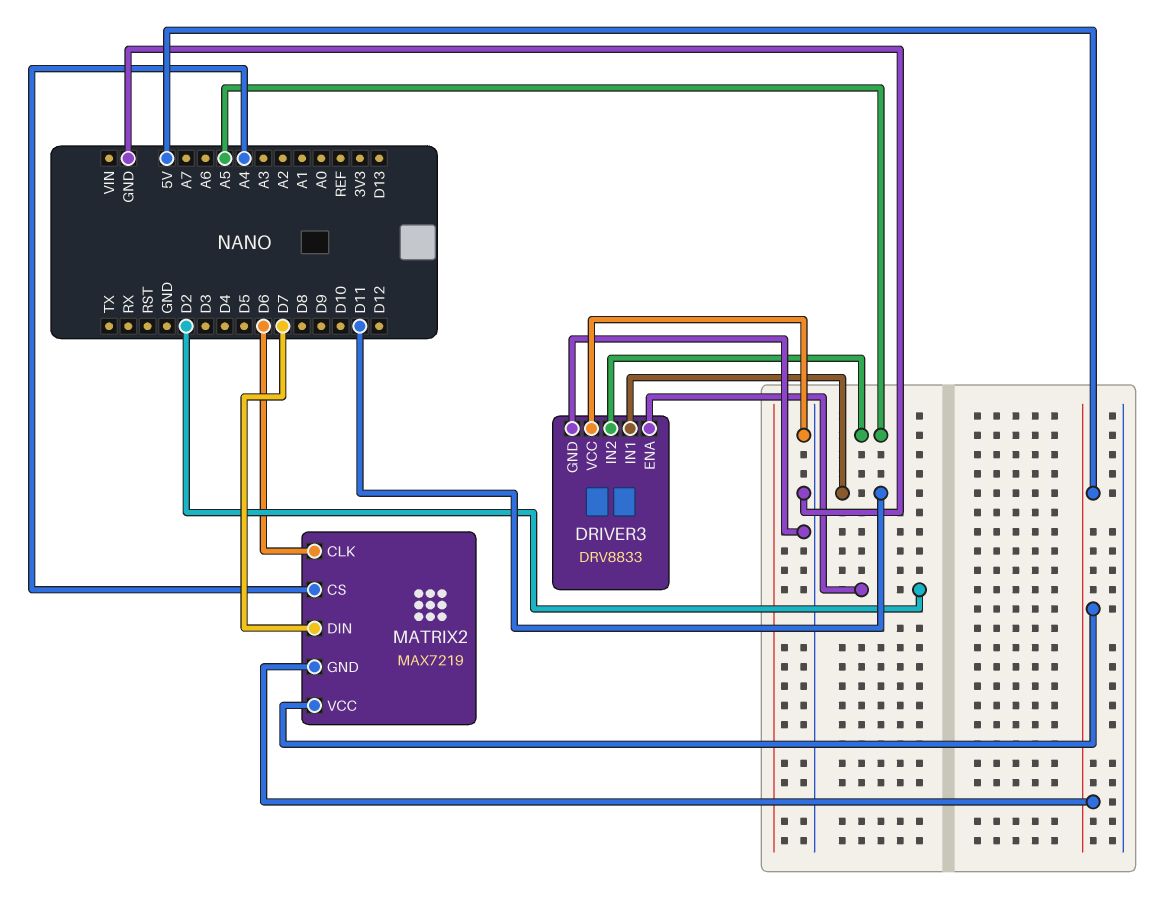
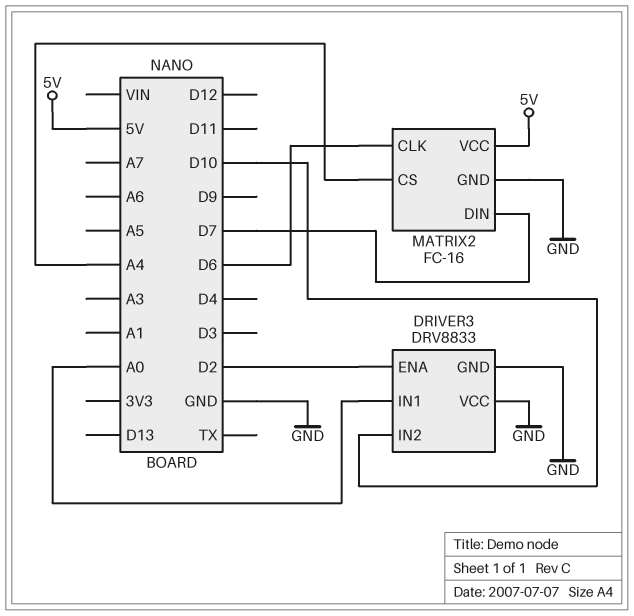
DRIVER3 pin IN1: D11 -> A0
DRIVER3 pin IN2: A5 -> D10
MATRIX2: MAX7219 -> FC-16
MATRIX2 pin GND: 5V -> GND

